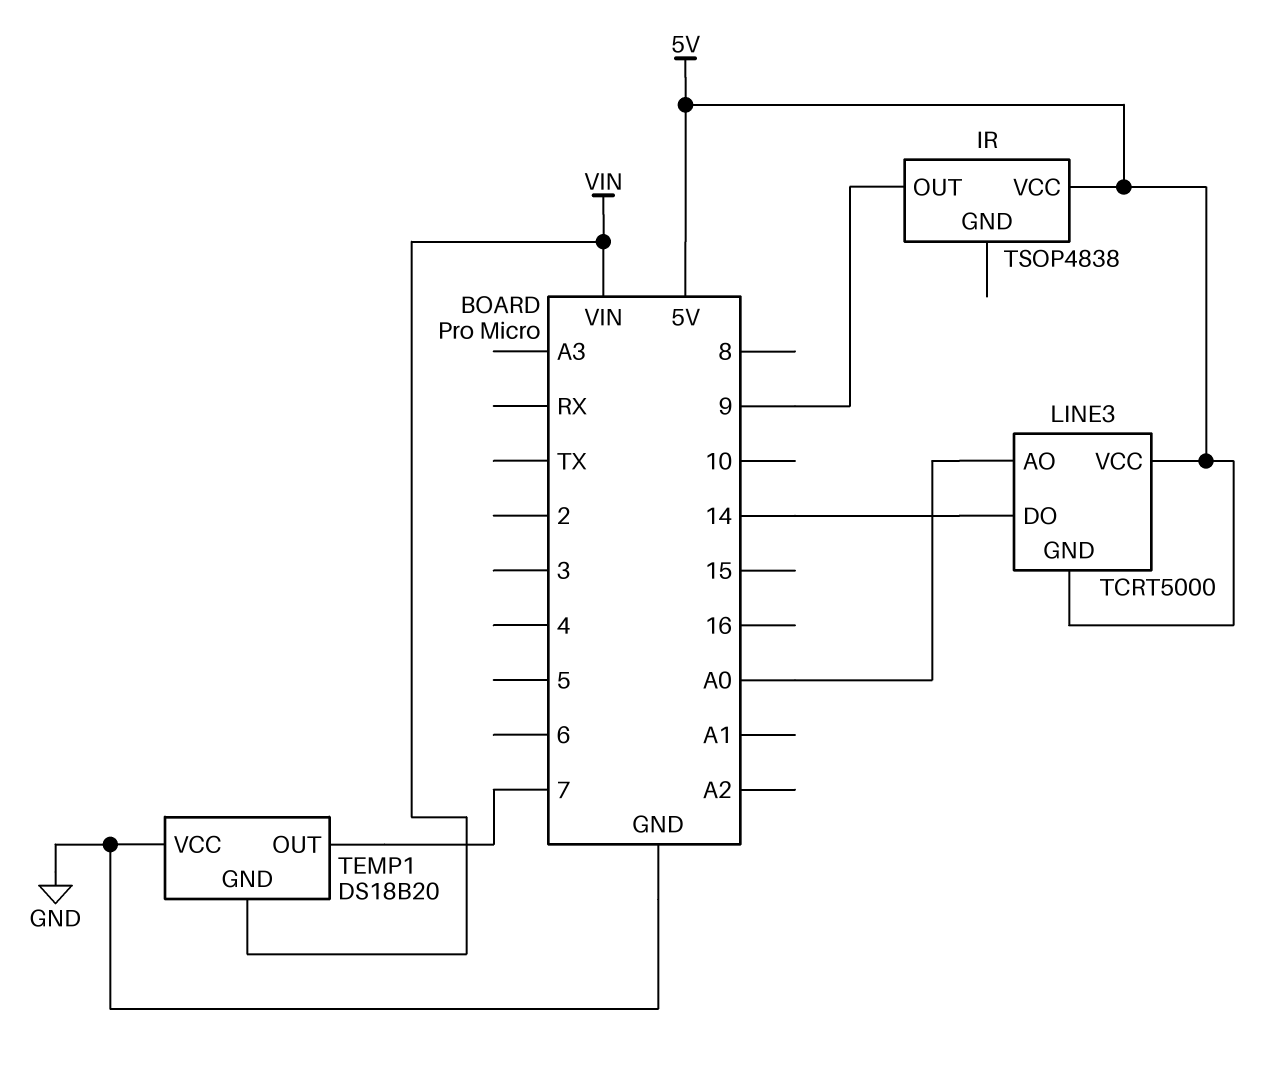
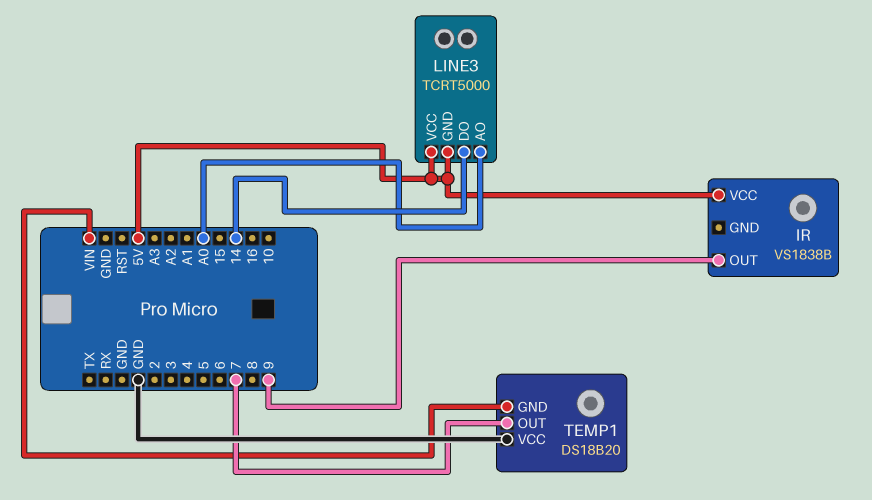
IR: TSOP4838 -> VS1838B

